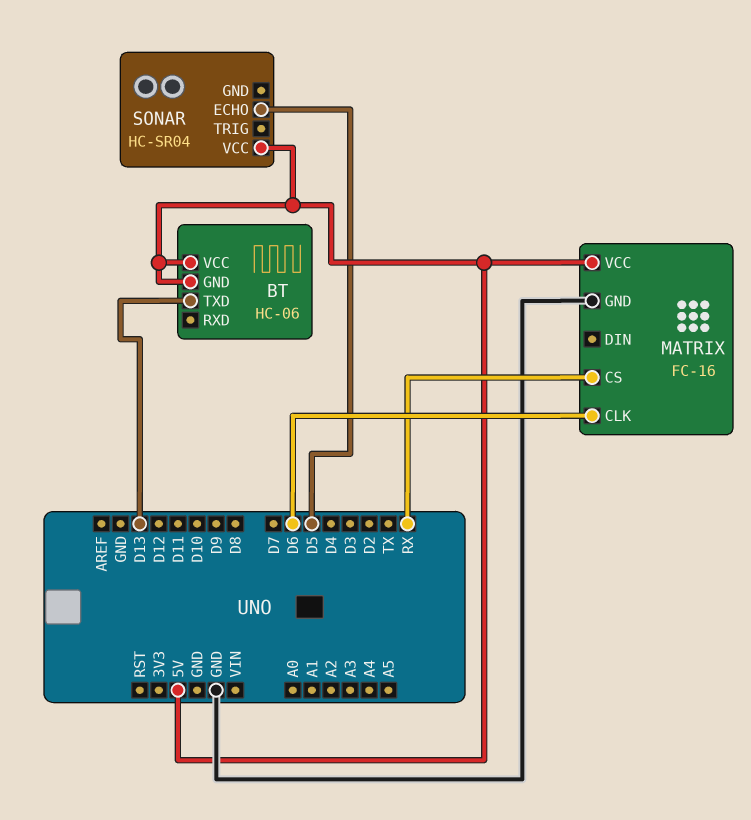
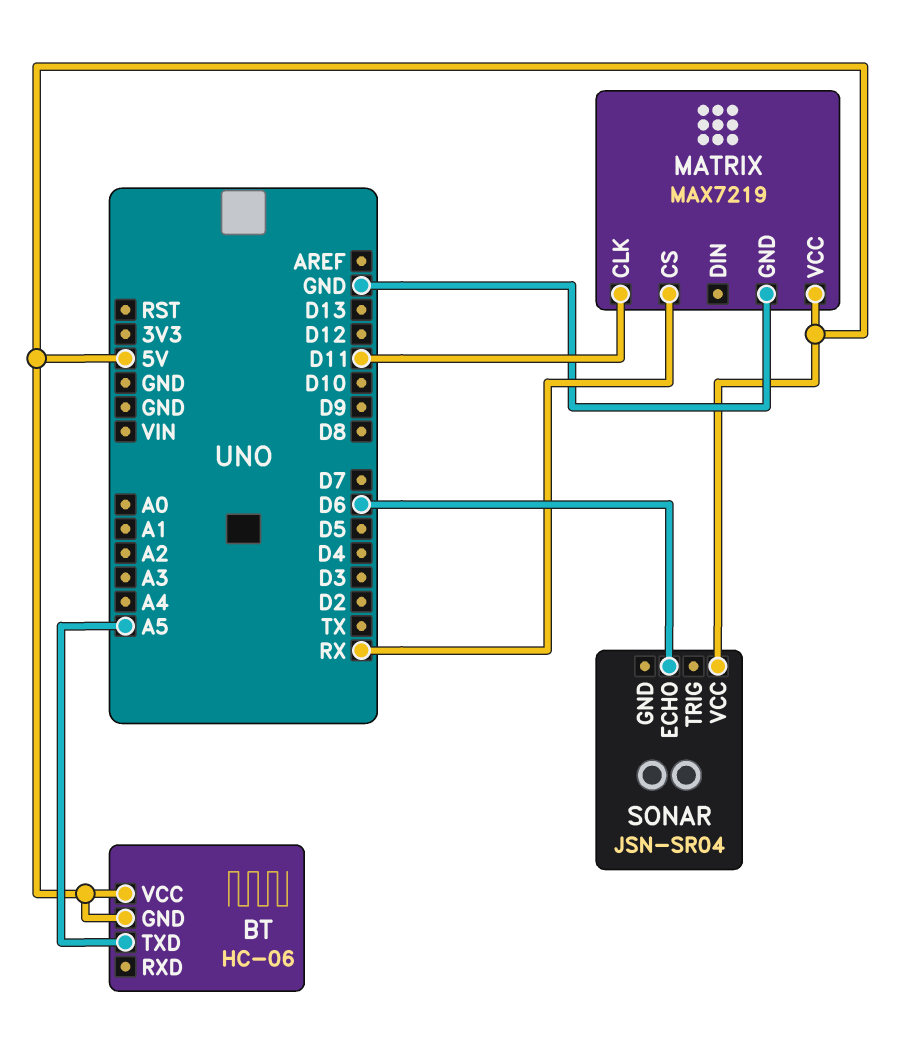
BT pin TXD: D13 -> A5
MATRIX: FC-16 -> MAX7219
MATRIX pin CLK: D6 -> D11
SONAR: HC-SR04 -> JSN-SR04
SONAR pin ECHO: D5 -> D6

